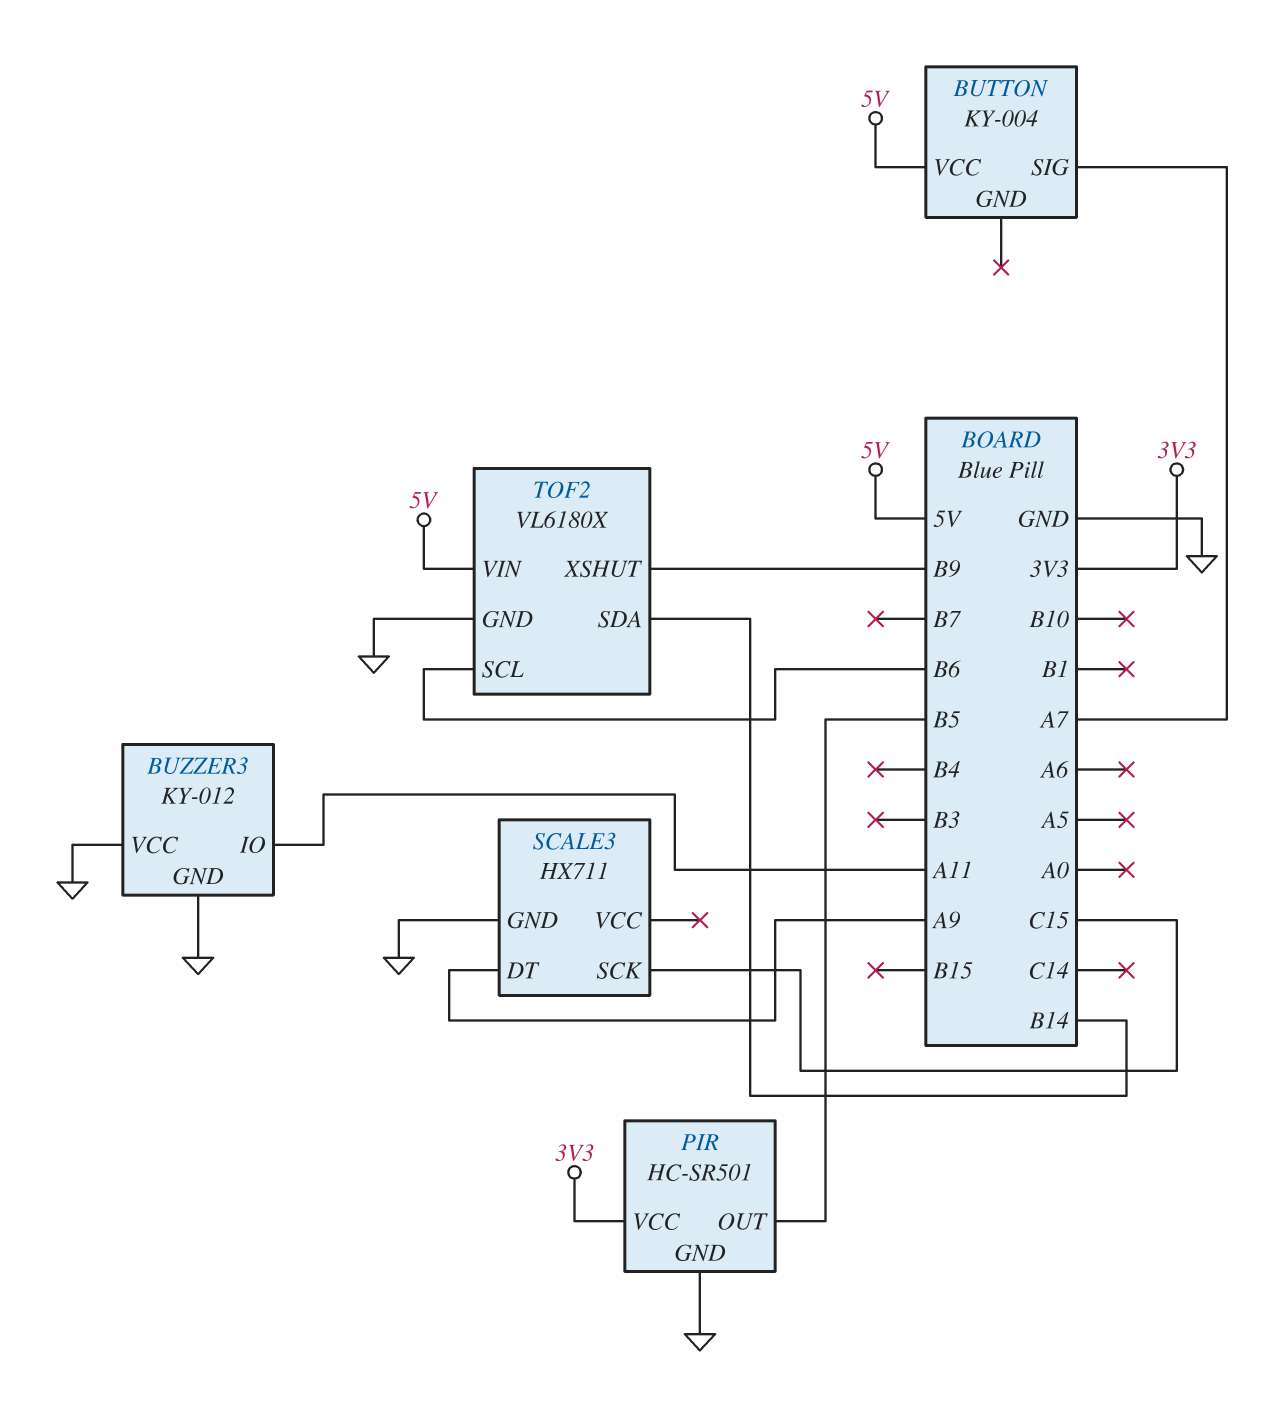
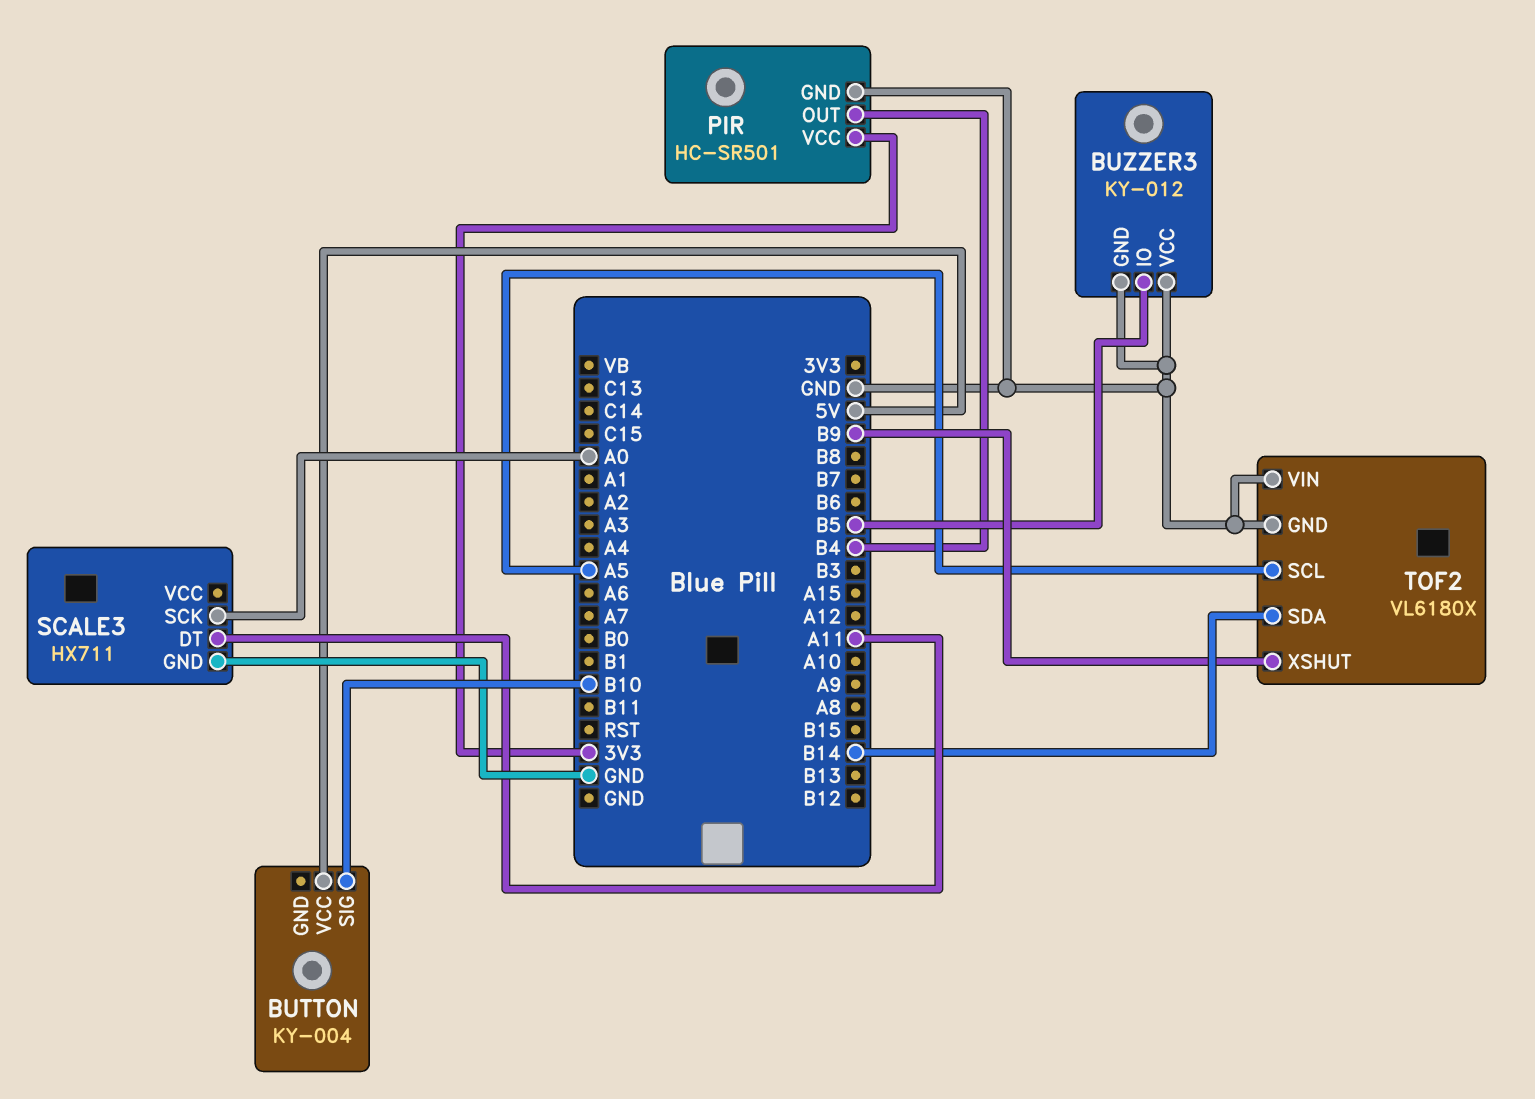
BUTTON pin SIG: A7 -> B10
BUZZER3 pin IO: A11 -> B5
PIR pin OUT: B5 -> B4
SCALE3 pin DT: A9 -> A11
SCALE3 pin SCK: C15 -> A0
TOF2 pin SCL: B6 -> A5
TOF2 pin VIN: 5V -> GND

